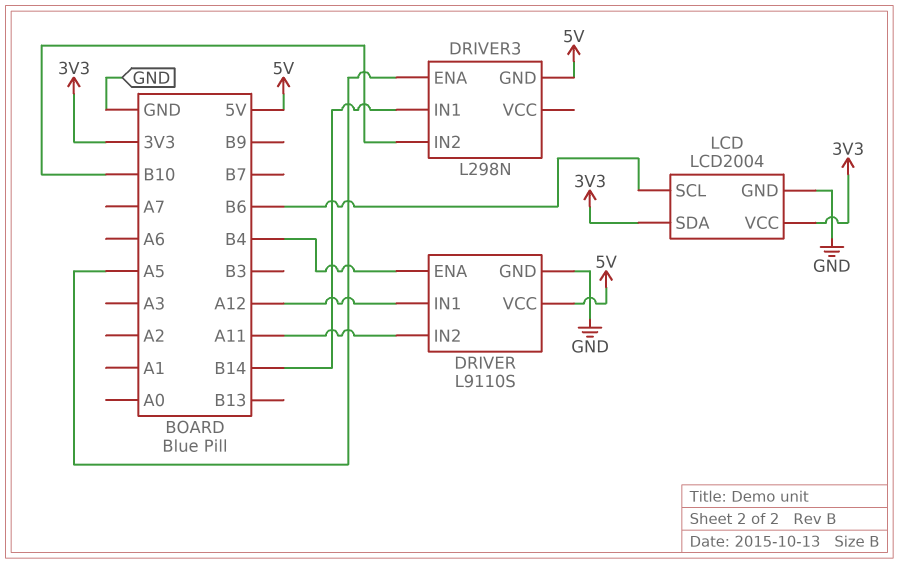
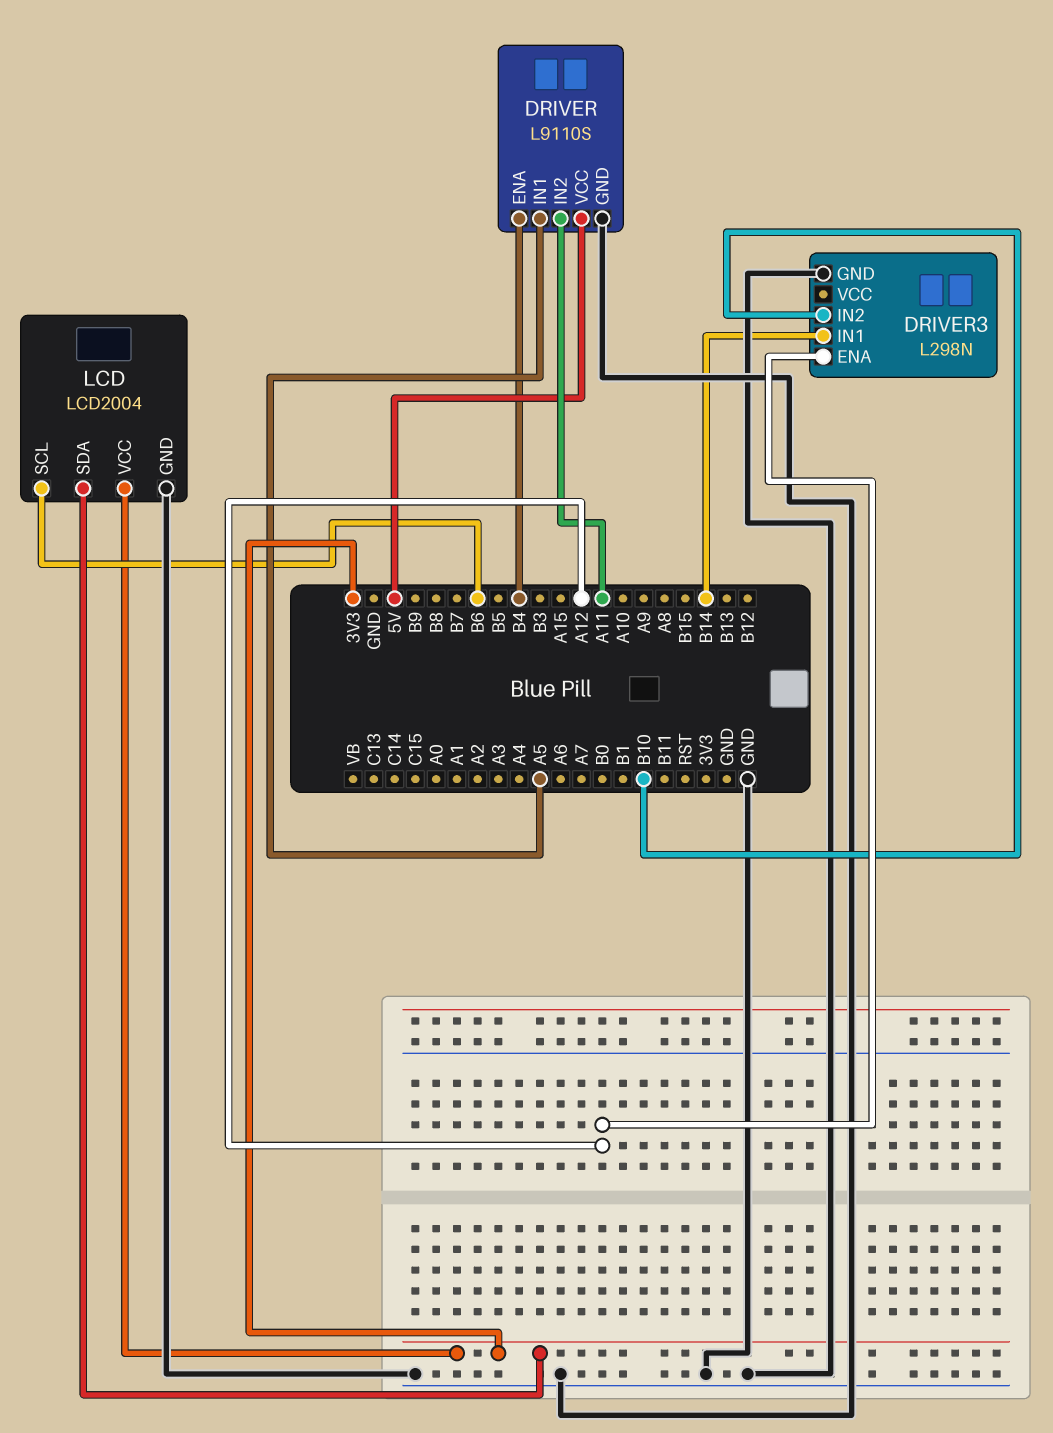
DRIVER pin IN1: A12 -> A5
DRIVER3 pin ENA: A5 -> A12
DRIVER3 pin GND: 5V -> GND

